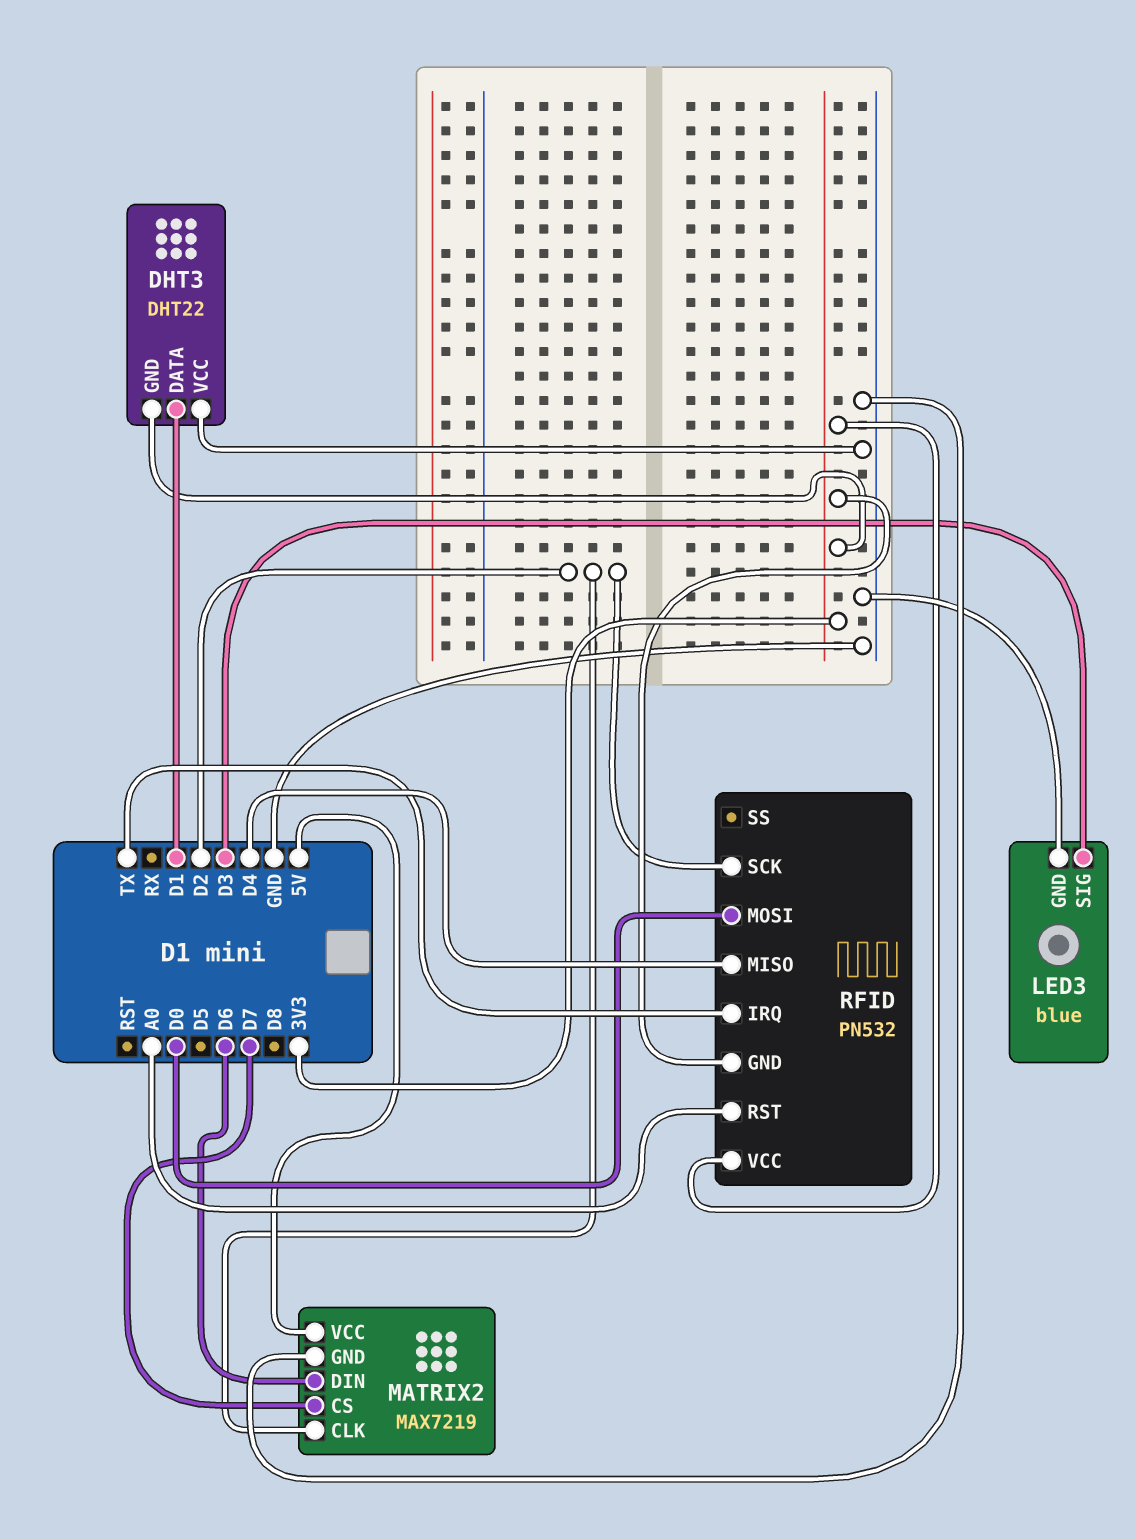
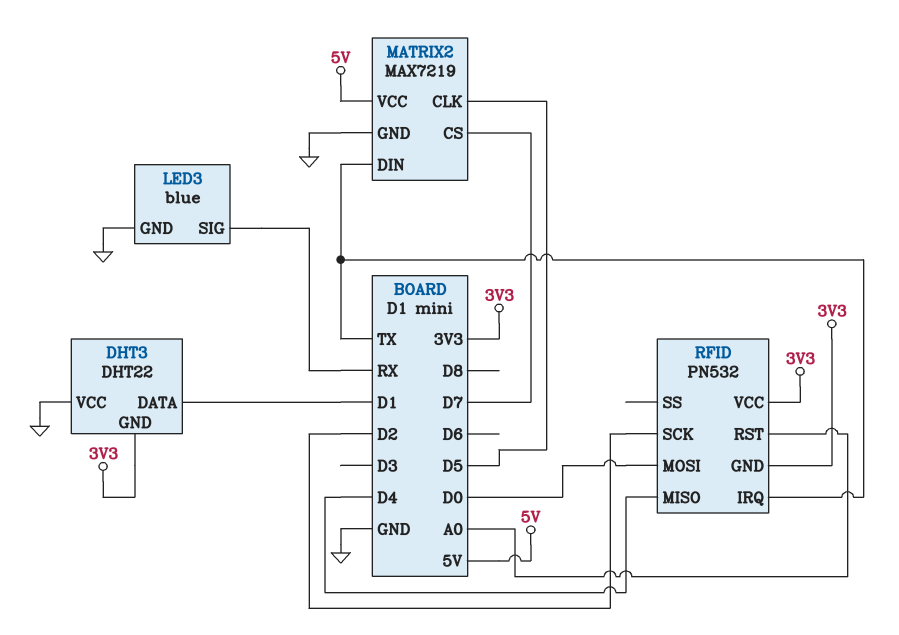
LED3 pin SIG: D3 -> RX
MATRIX2 pin CLK: D2 -> D5
MATRIX2 pin DIN: D6 -> TX

